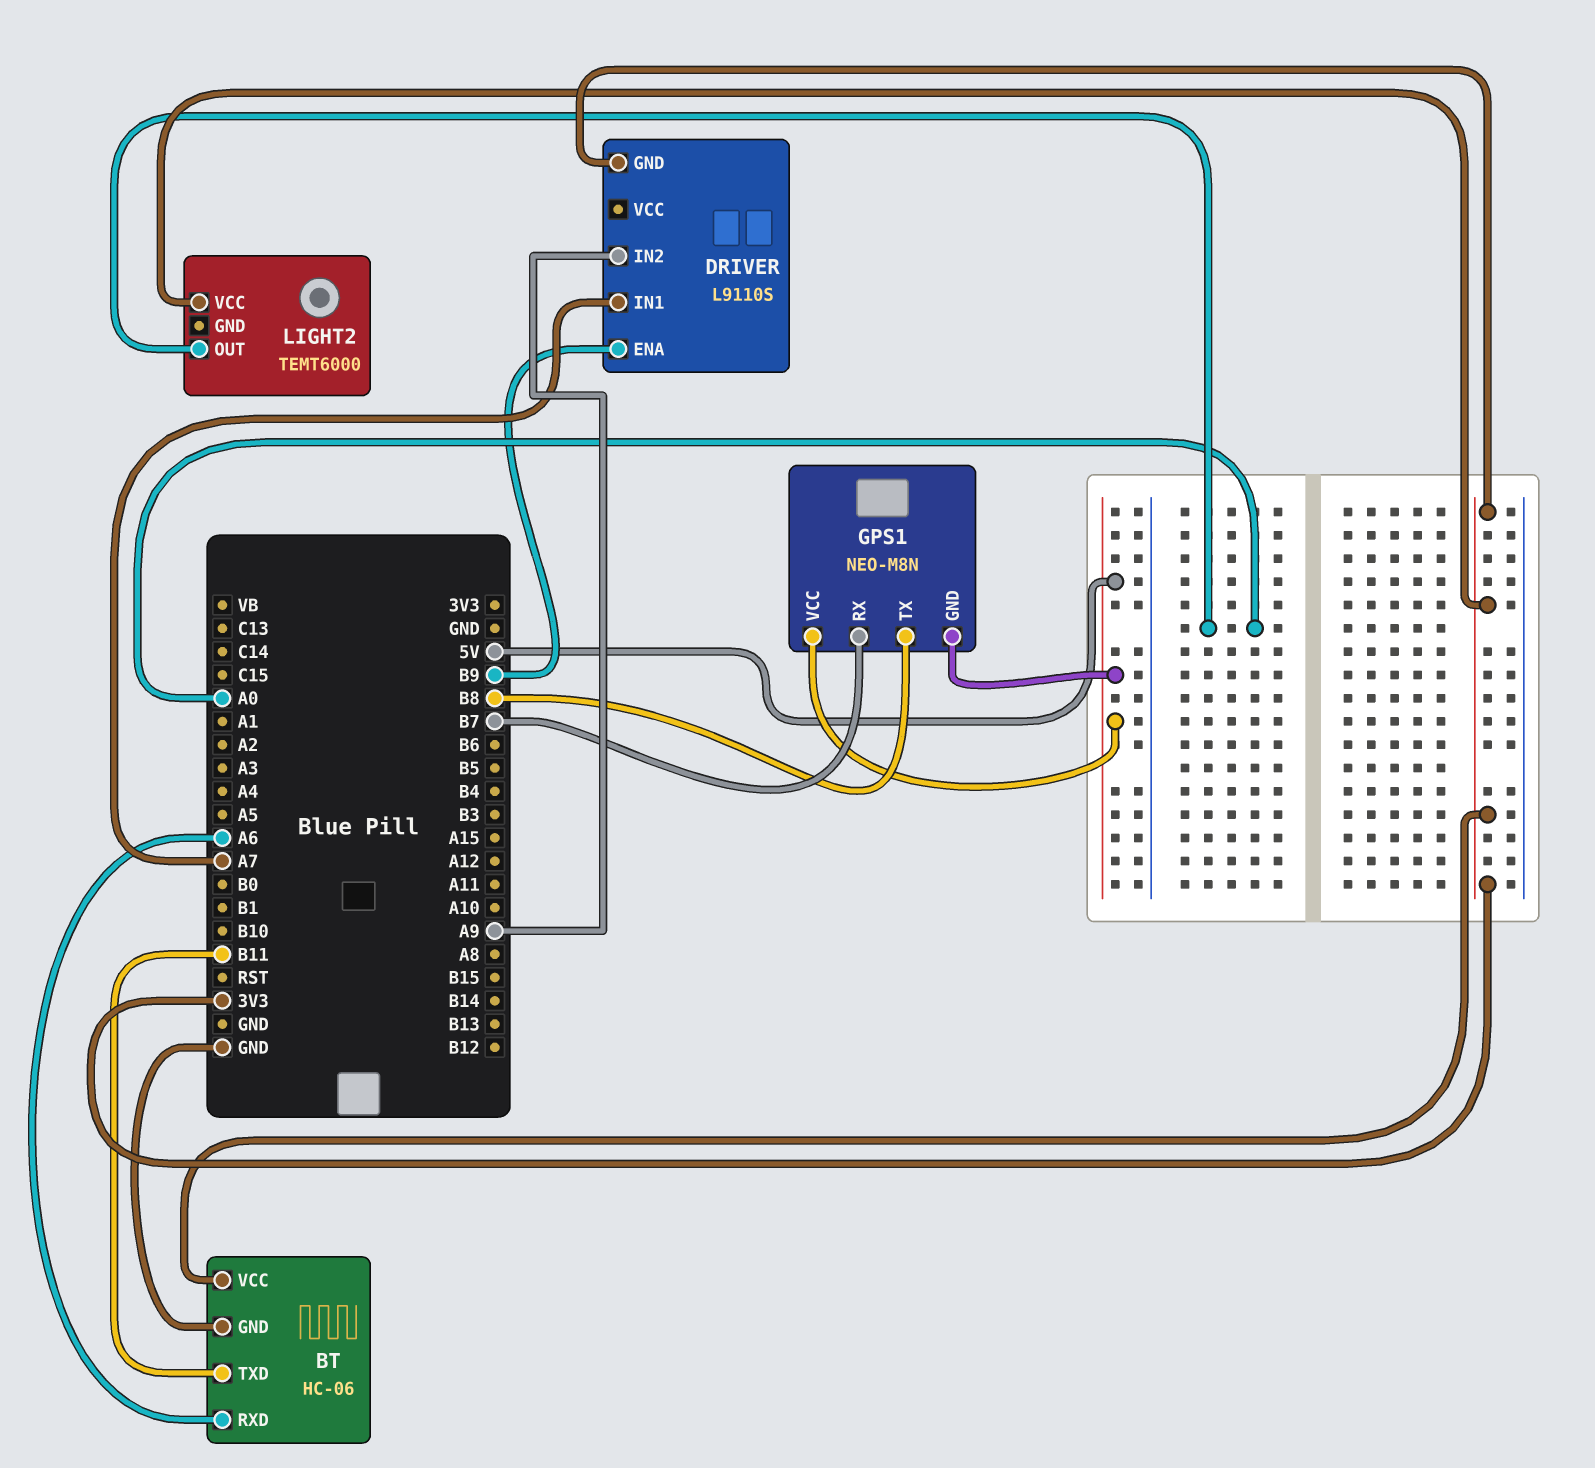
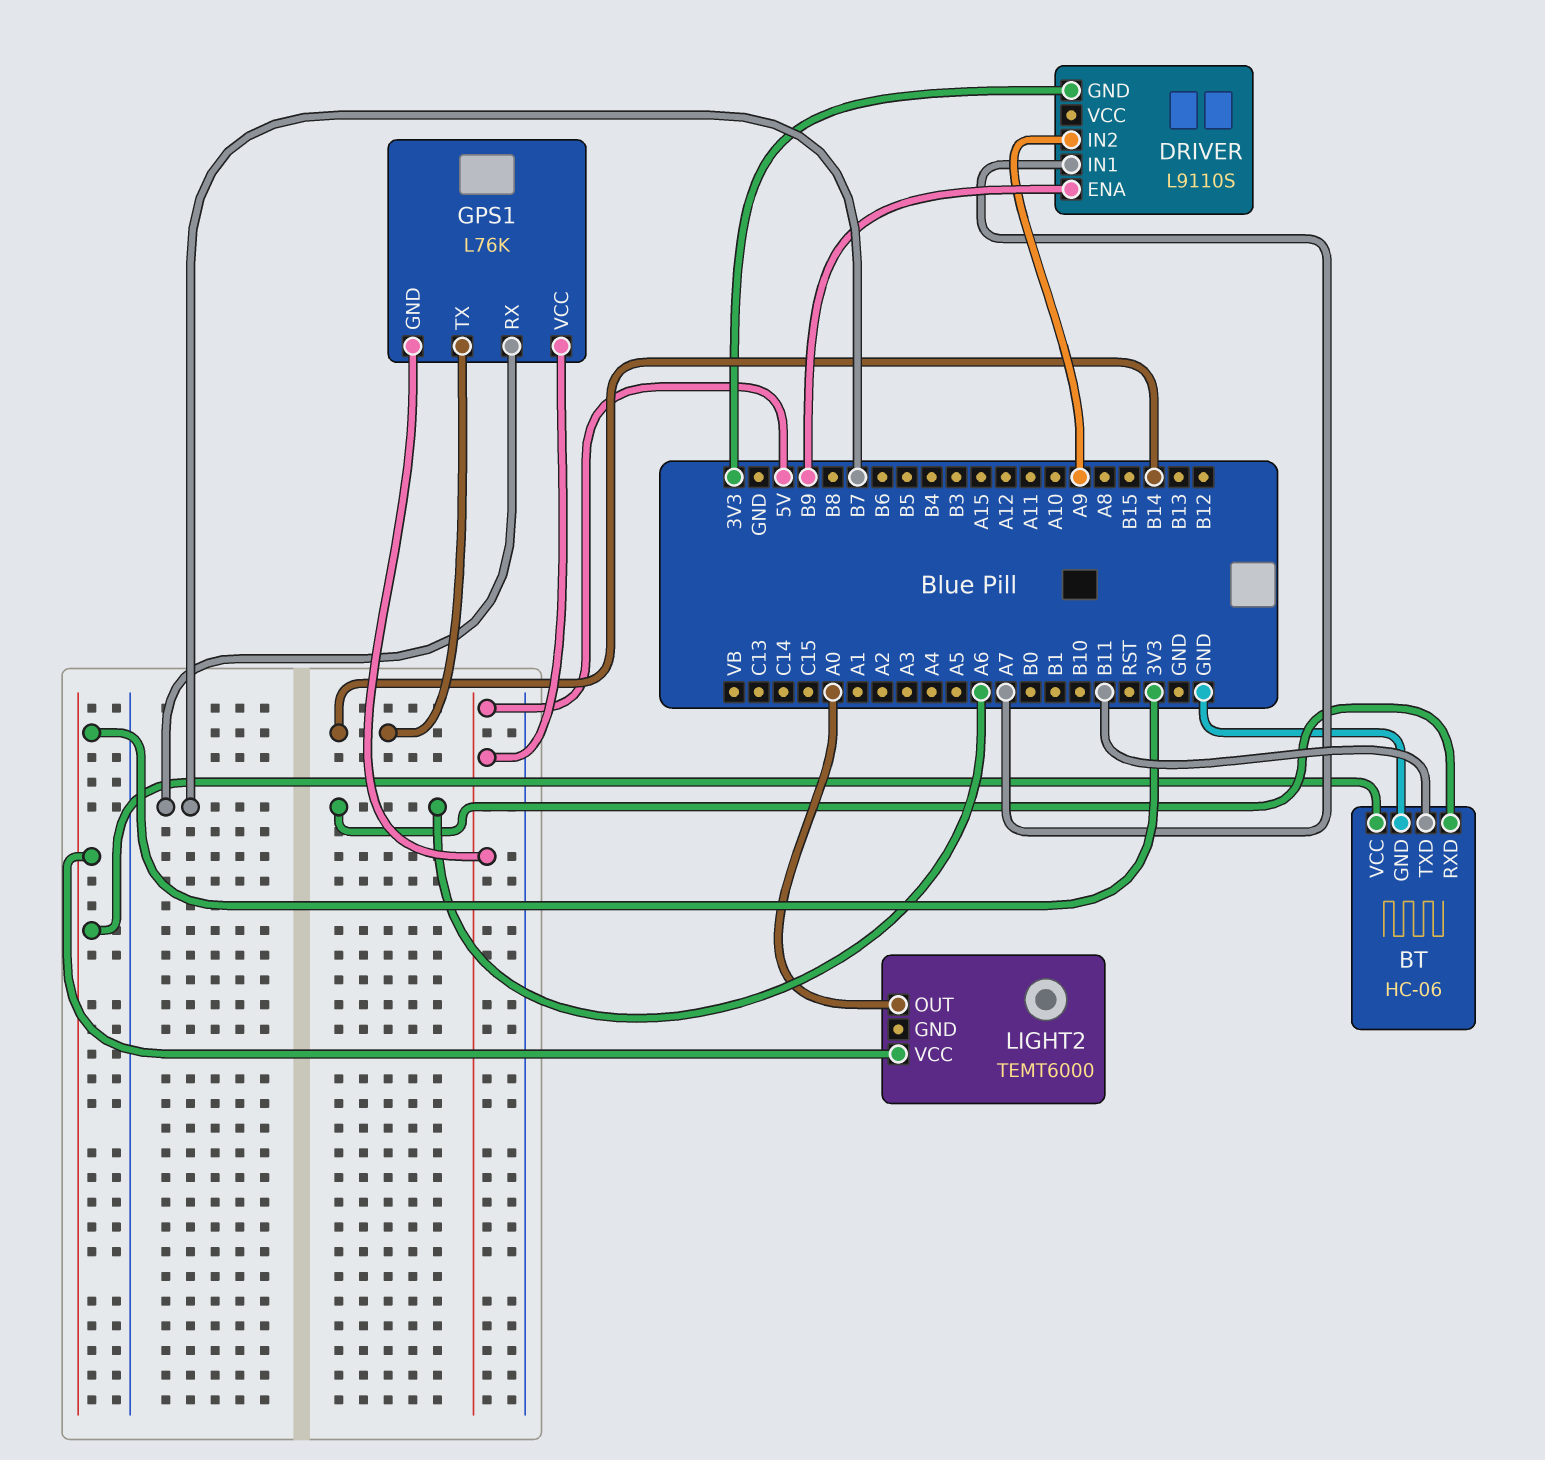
GPS1: NEO-M8N -> L76K
GPS1 pin TX: B8 -> B14

